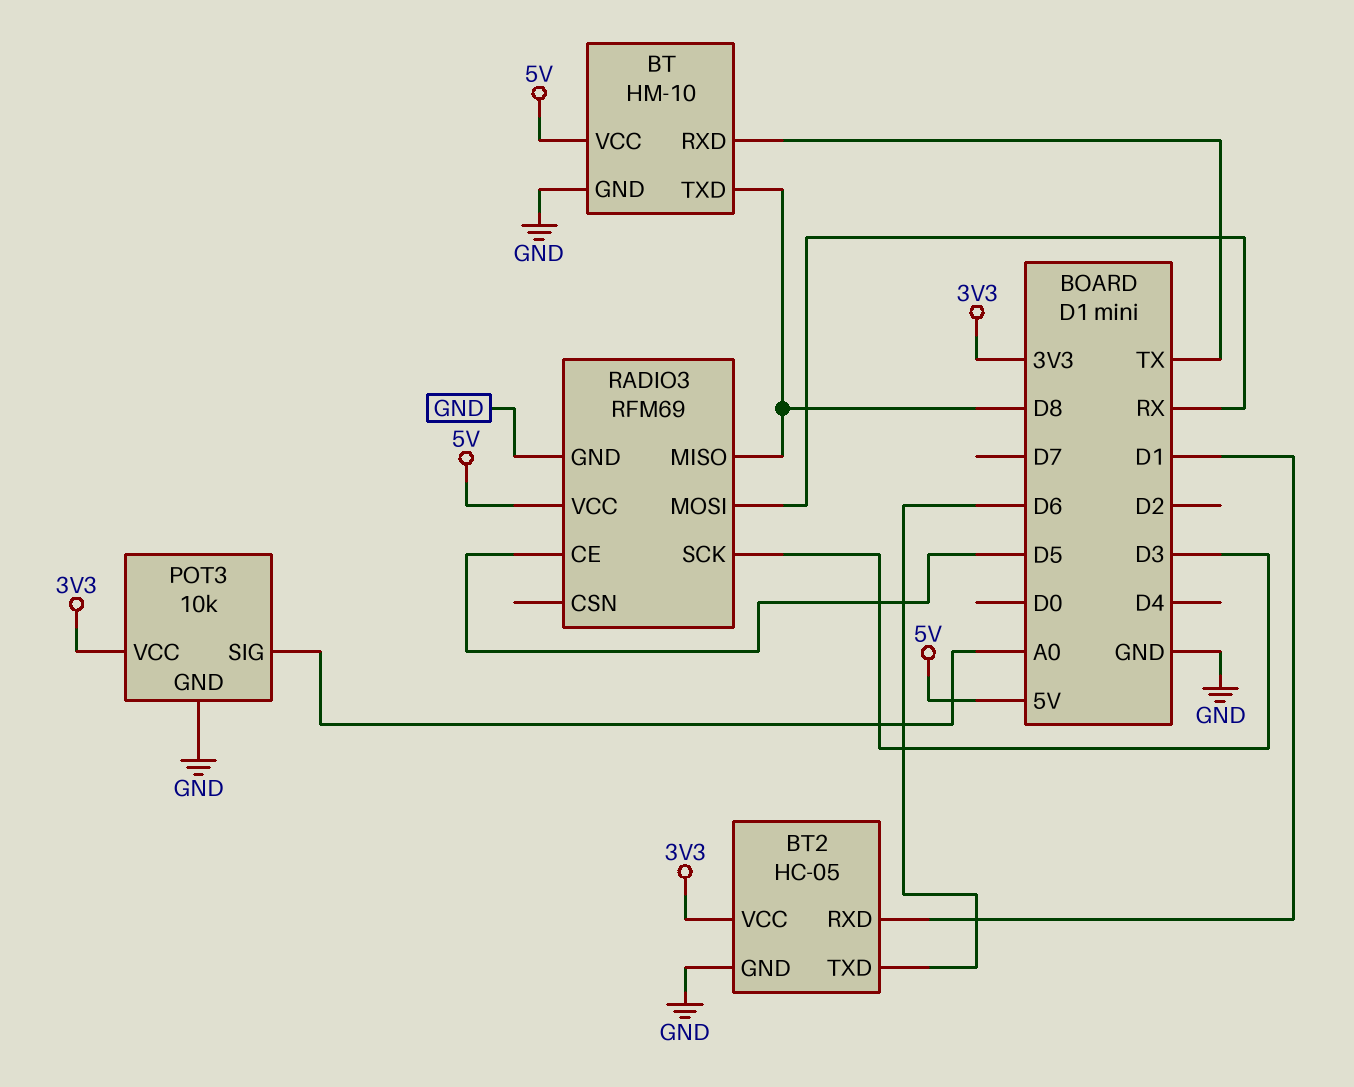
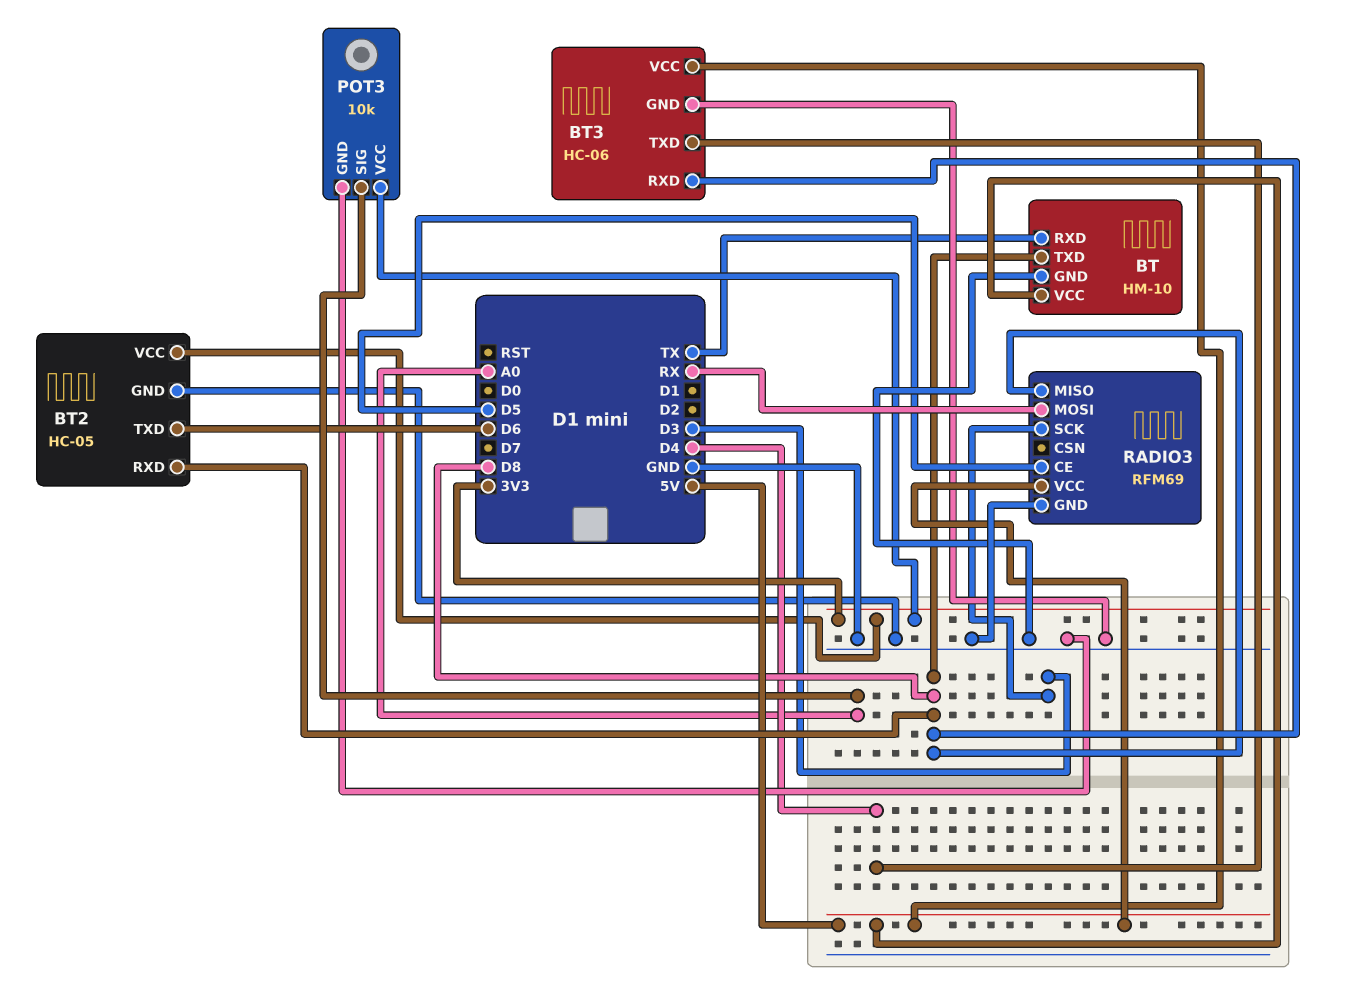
BT2 pin RXD: D1 -> D8
BT3: none -> HC-06
BT3 pin GND: none -> GND
BT3 pin RXD: none -> D8
BT3 pin TXD: none -> D4
BT3 pin VCC: none -> 5V

